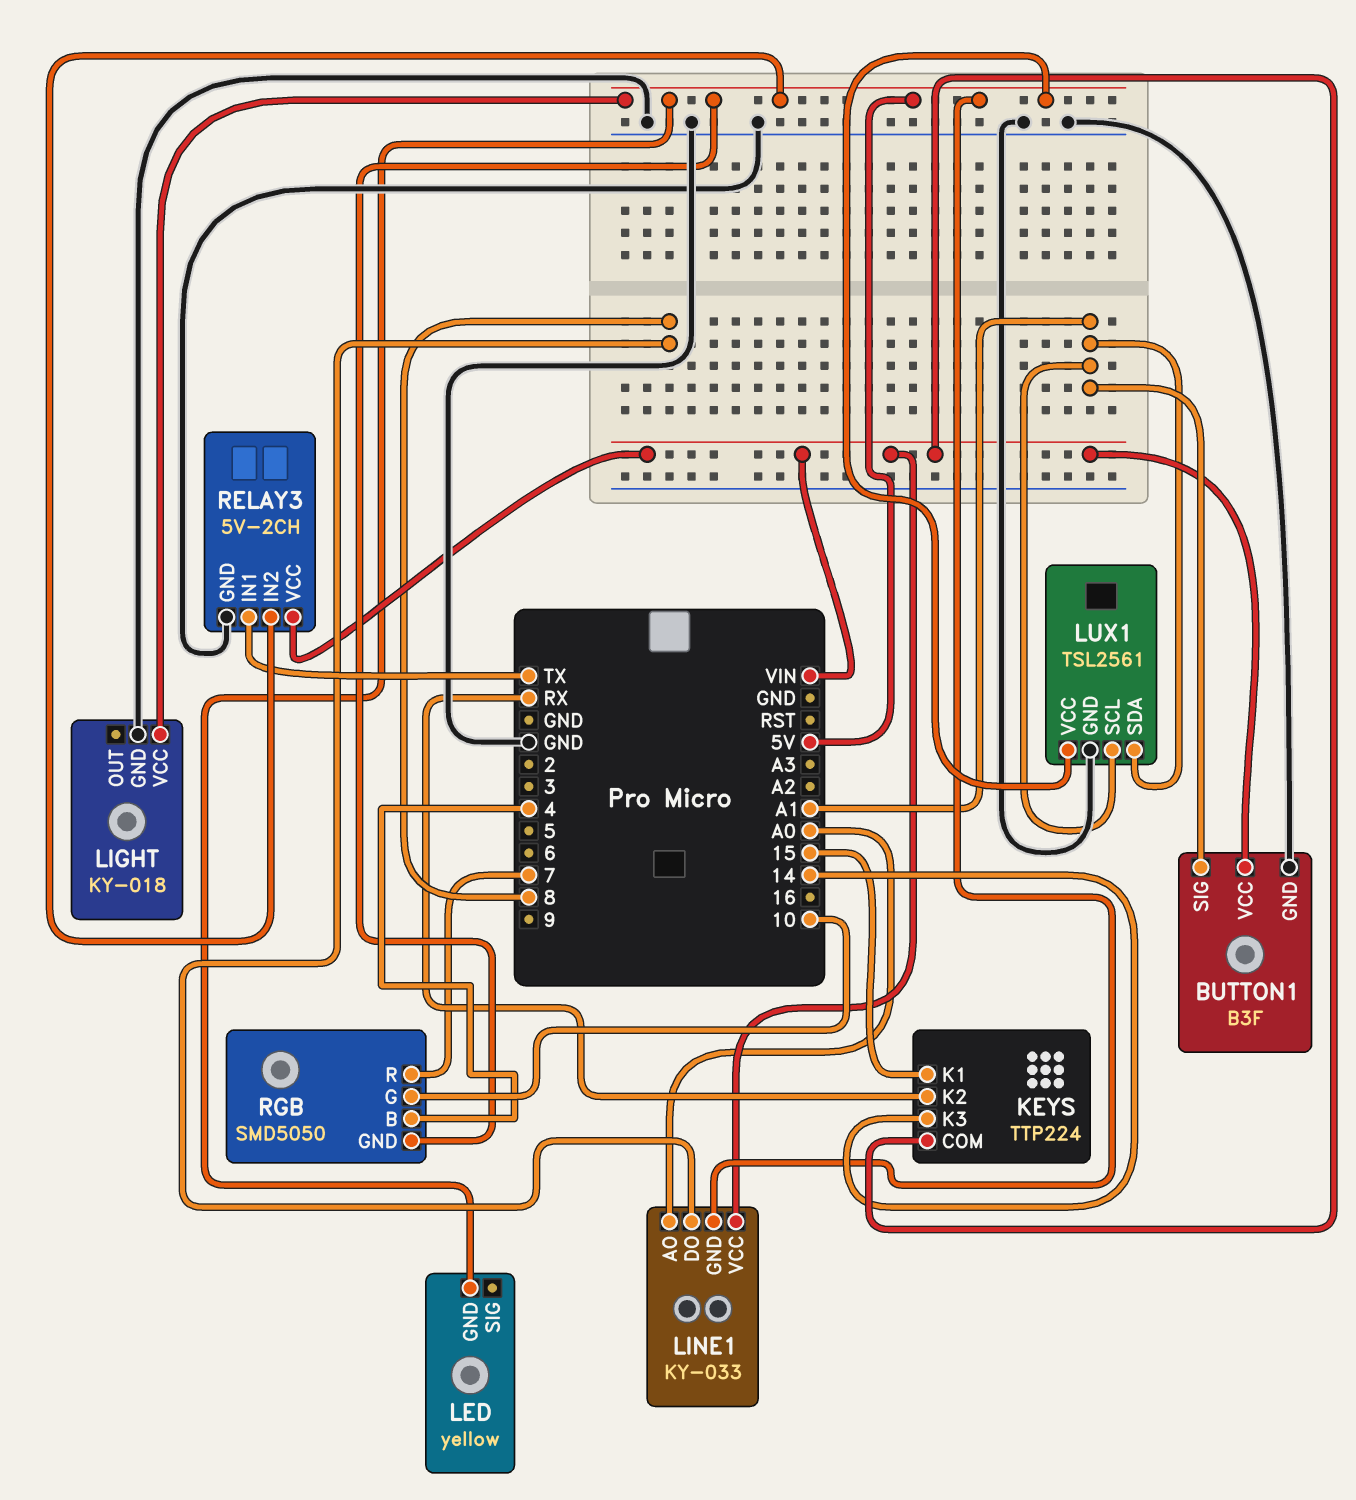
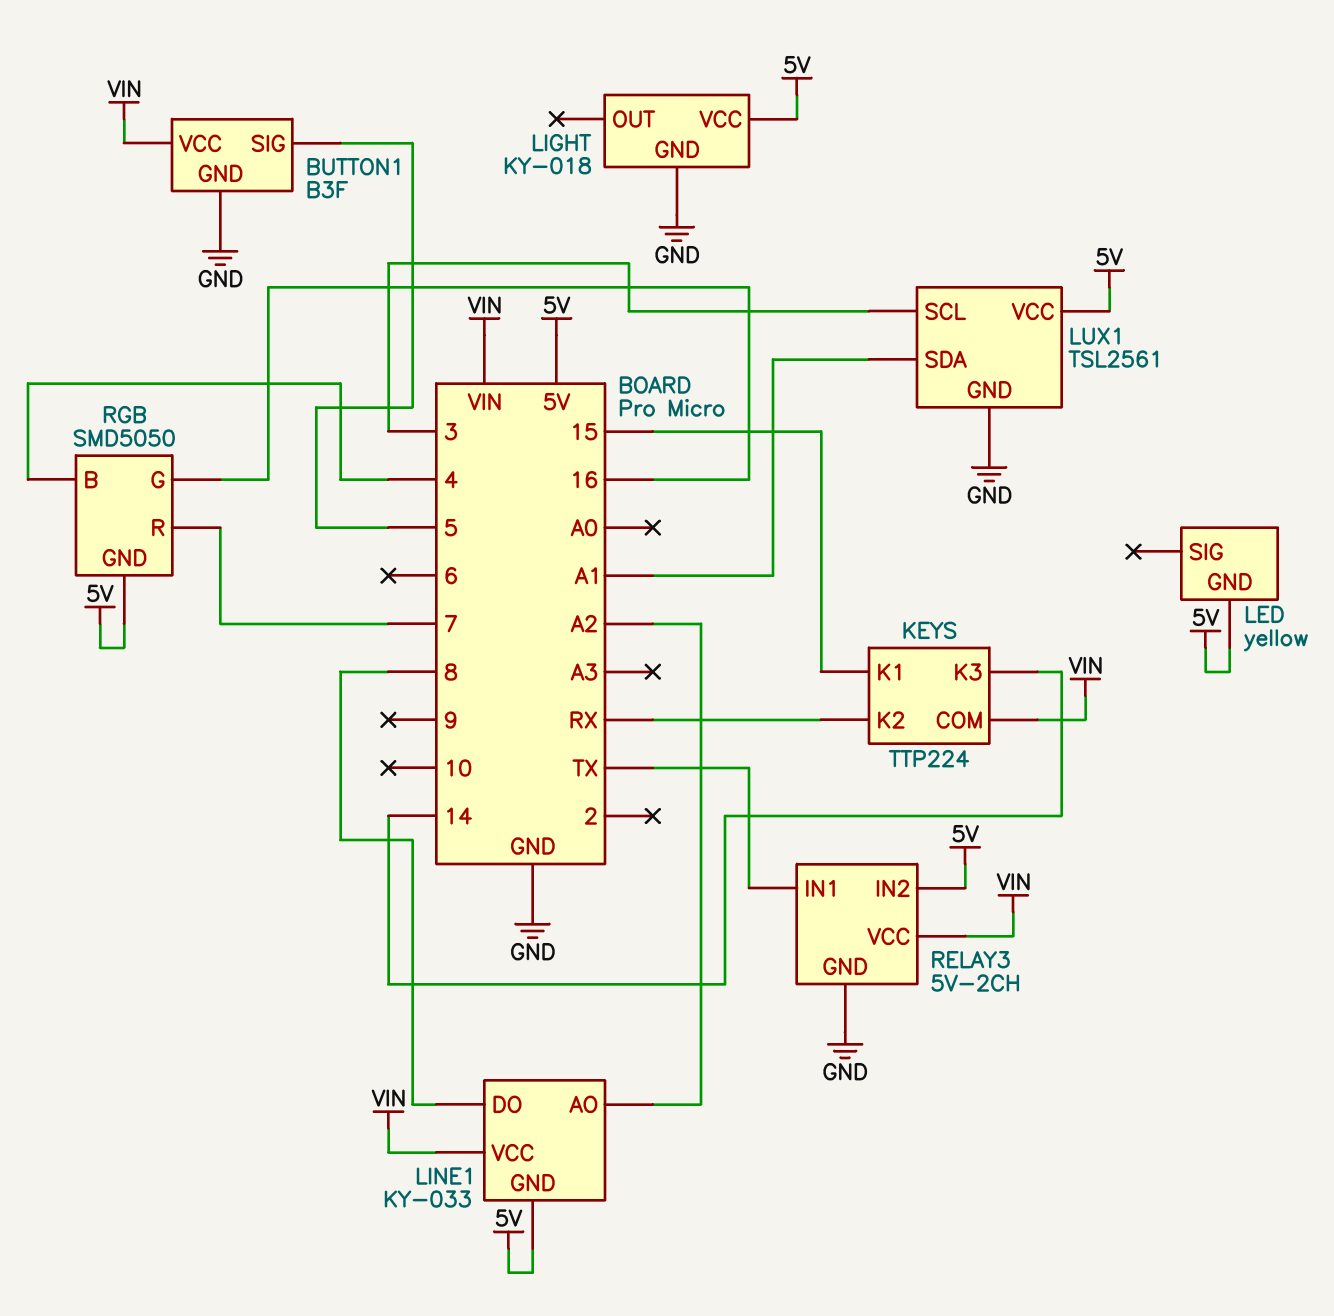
BUTTON1 pin SIG: A1 -> 5
LINE1 pin AO: A0 -> A2
LUX1 pin SCL: A1 -> 3
RGB pin G: 10 -> 16

